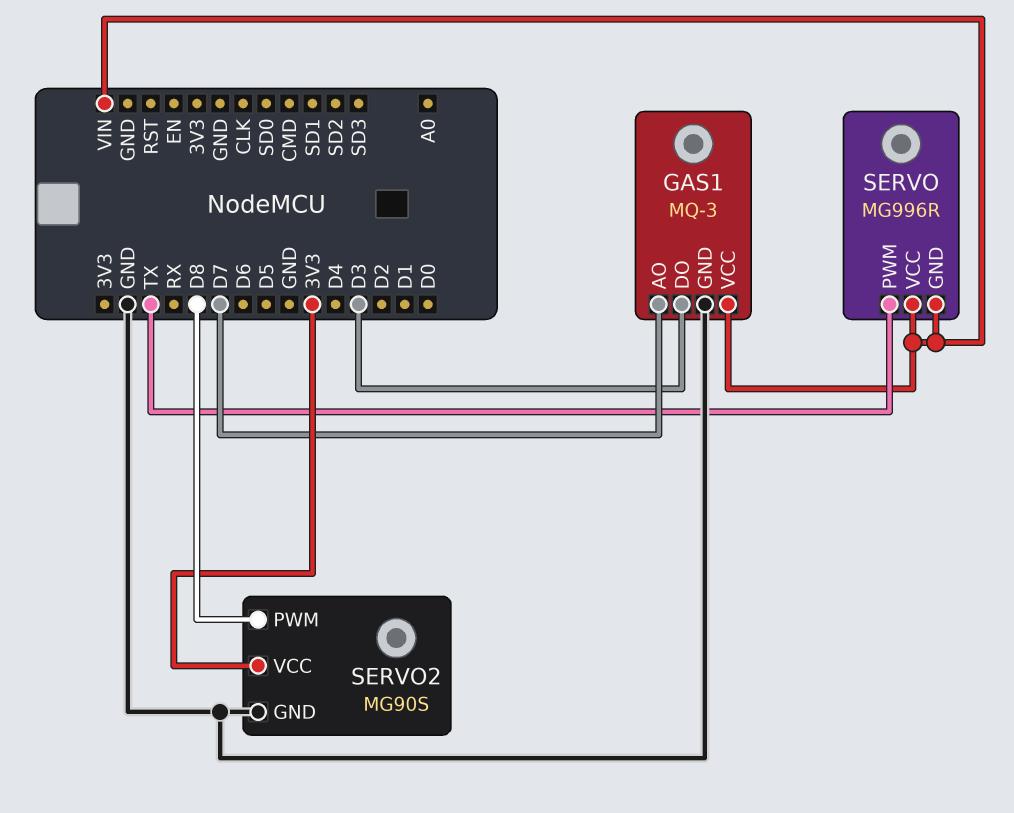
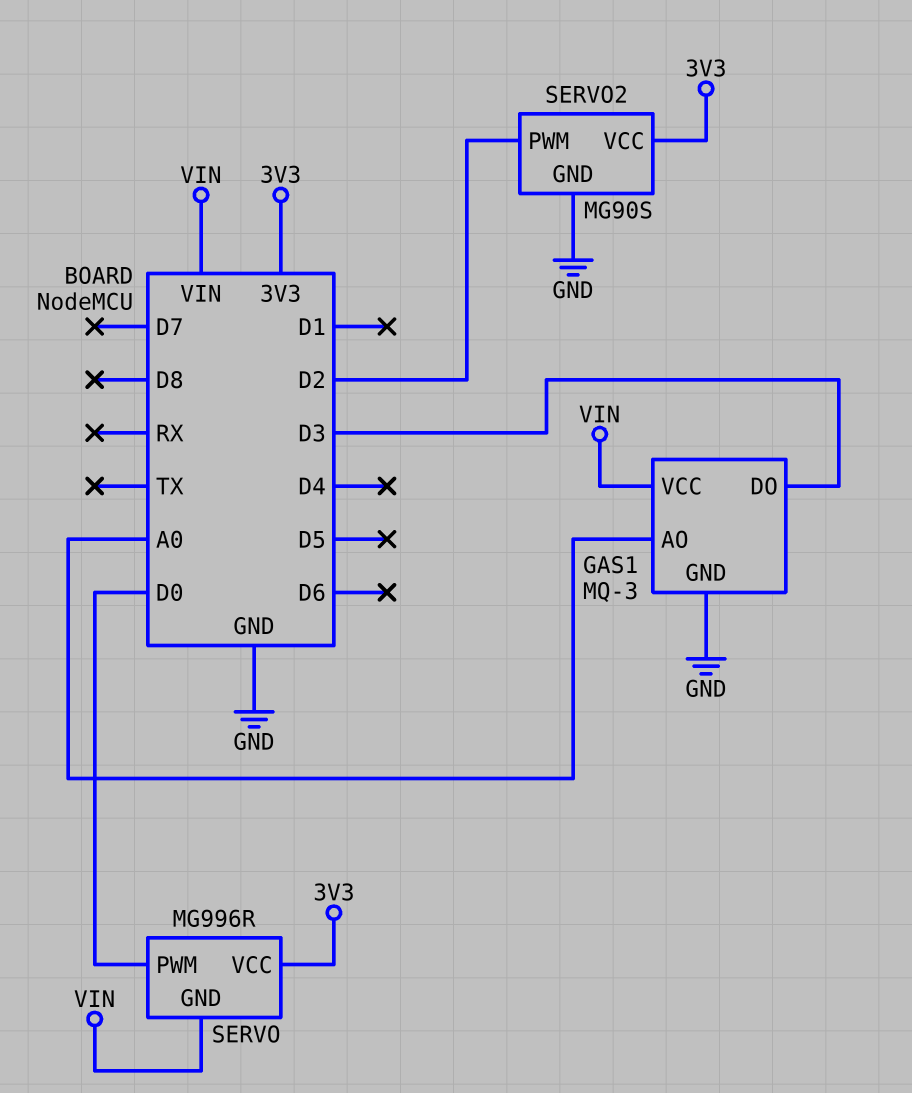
GAS1 pin AO: D7 -> A0
SERVO pin PWM: TX -> D0
SERVO pin VCC: VIN -> 3V3
SERVO2 pin PWM: D8 -> D2

